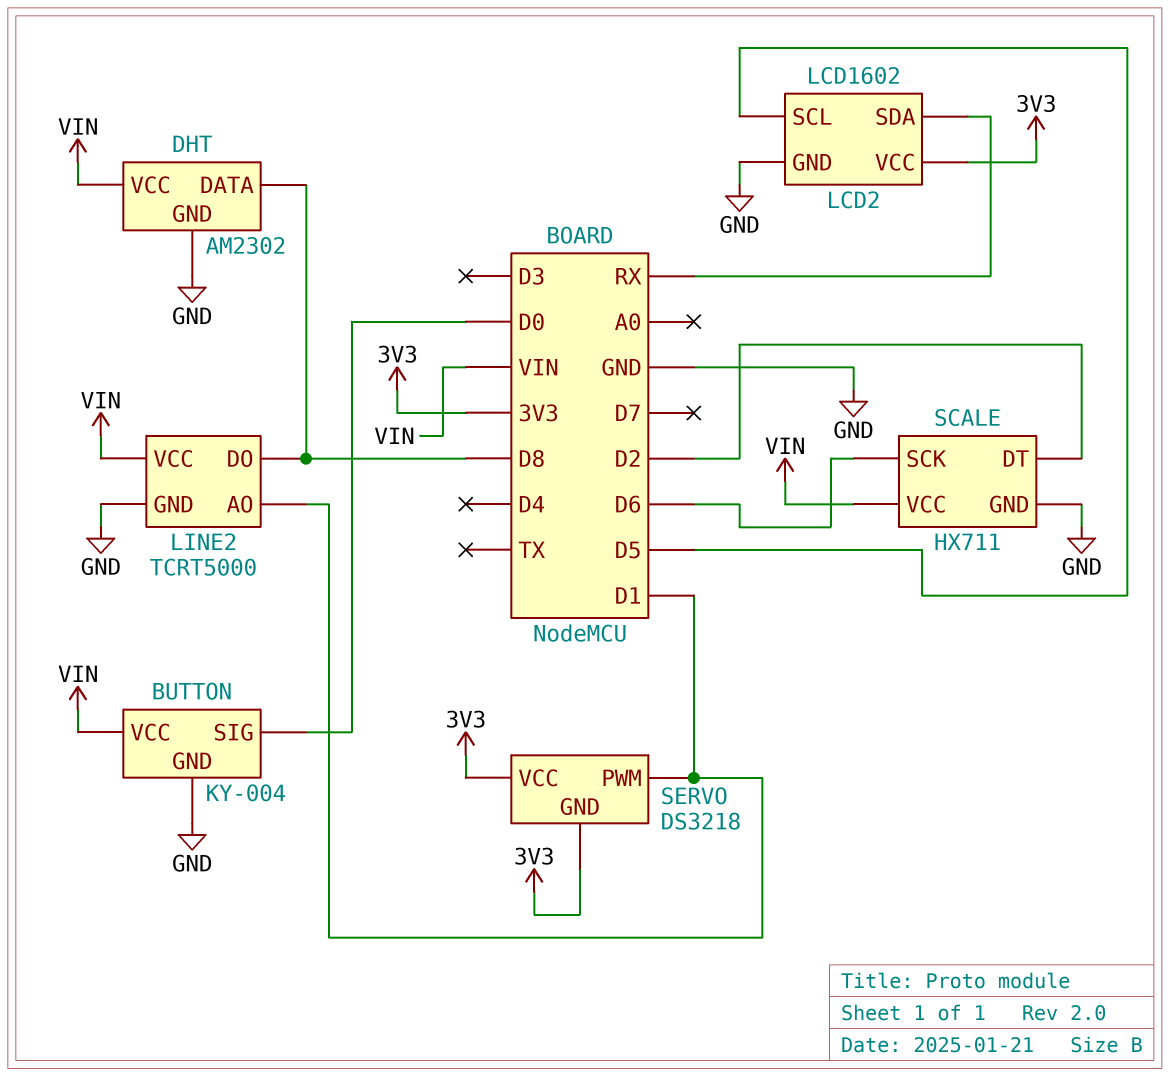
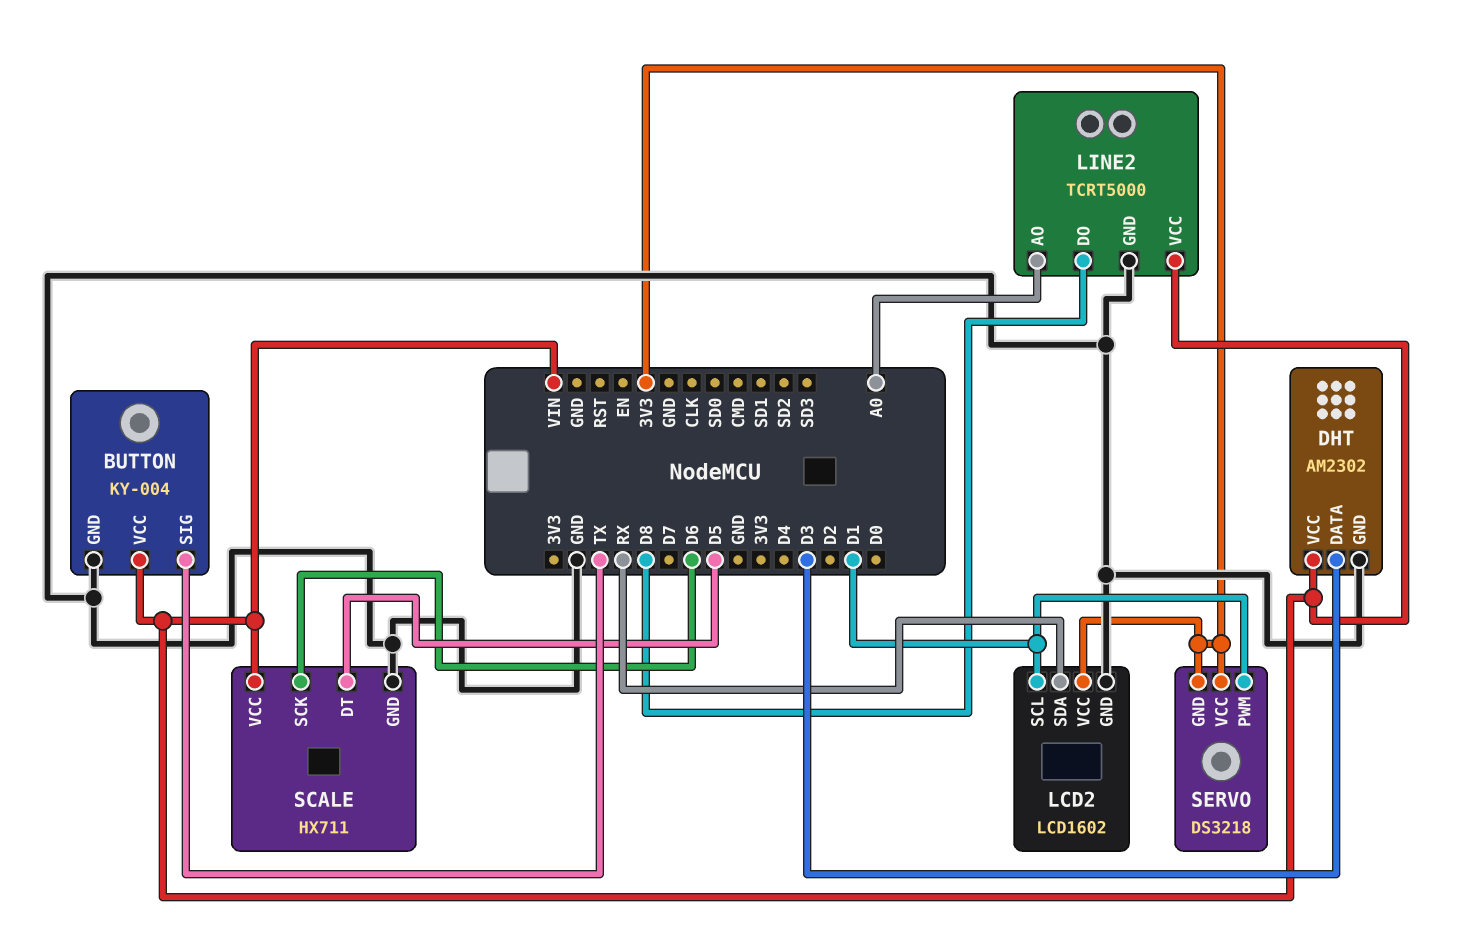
BUTTON pin SIG: D0 -> TX
DHT pin DATA: D8 -> D3
LCD2 pin SCL: D5 -> D1
LINE2 pin AO: D1 -> A0
SCALE pin DT: D2 -> D5

